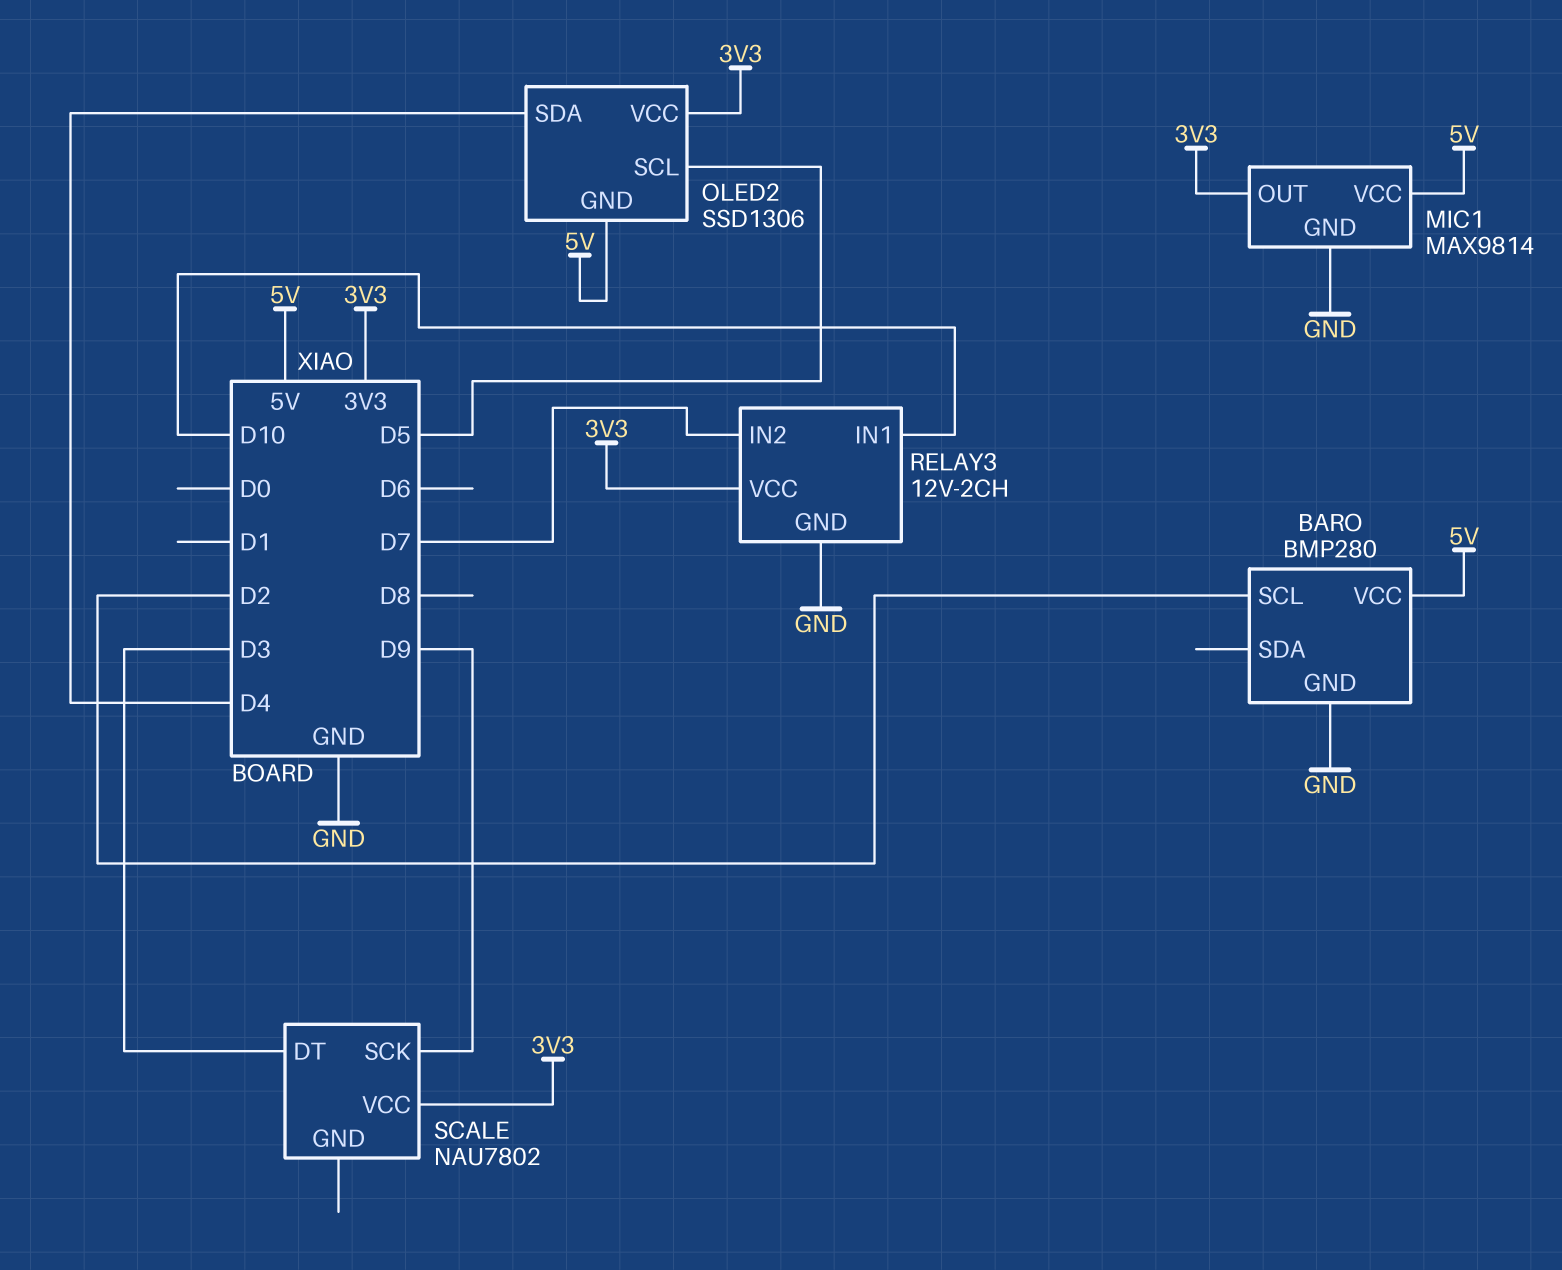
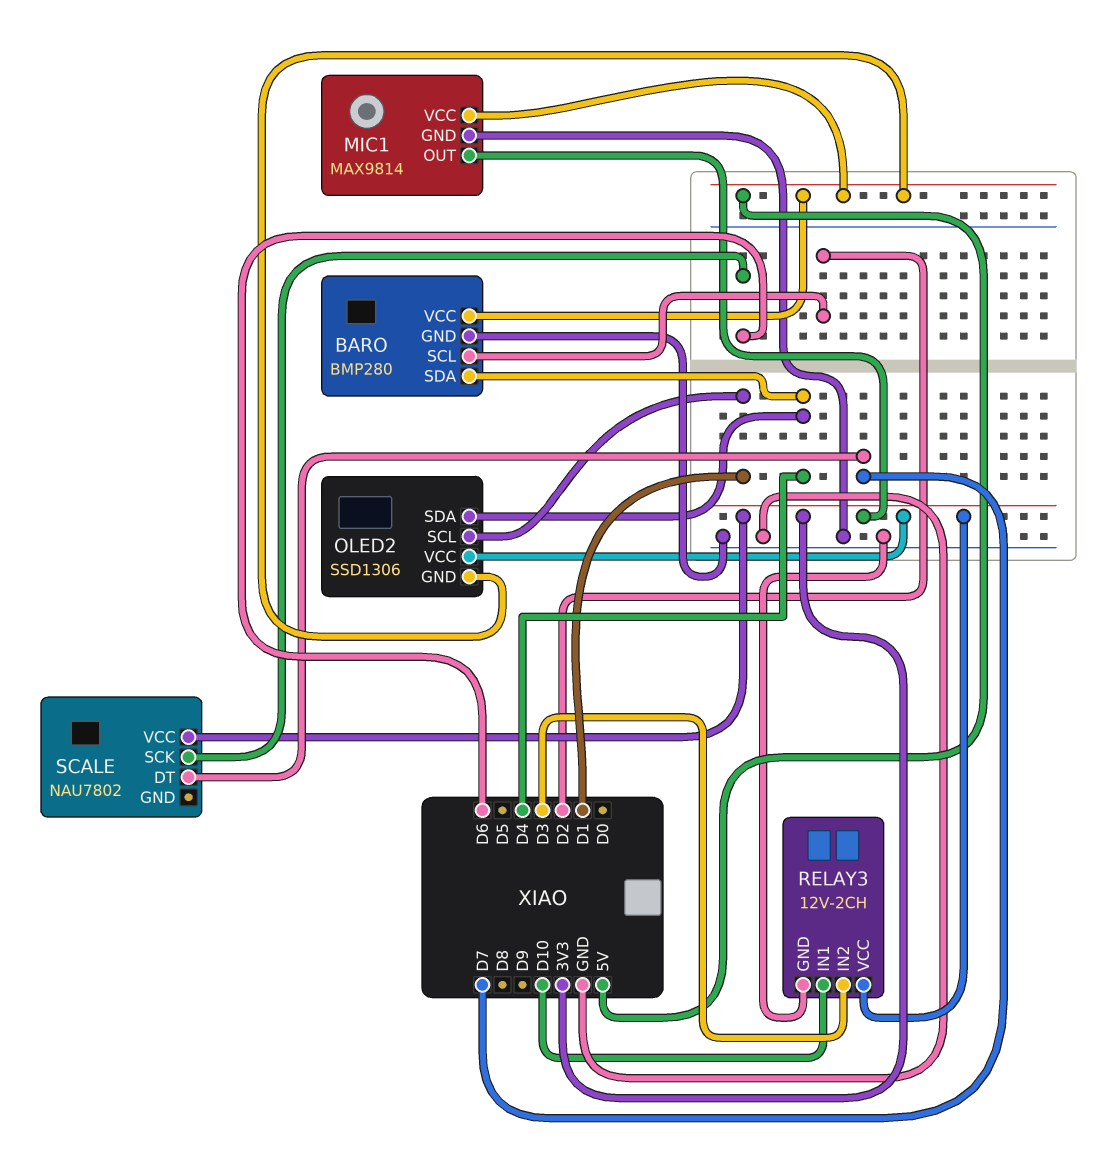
BARO pin SDA: none -> D4
OLED2 pin SCL: D5 -> D1
RELAY3 pin IN2: D7 -> D3
SCALE pin DT: D3 -> D7
SCALE pin SCK: D9 -> D6

